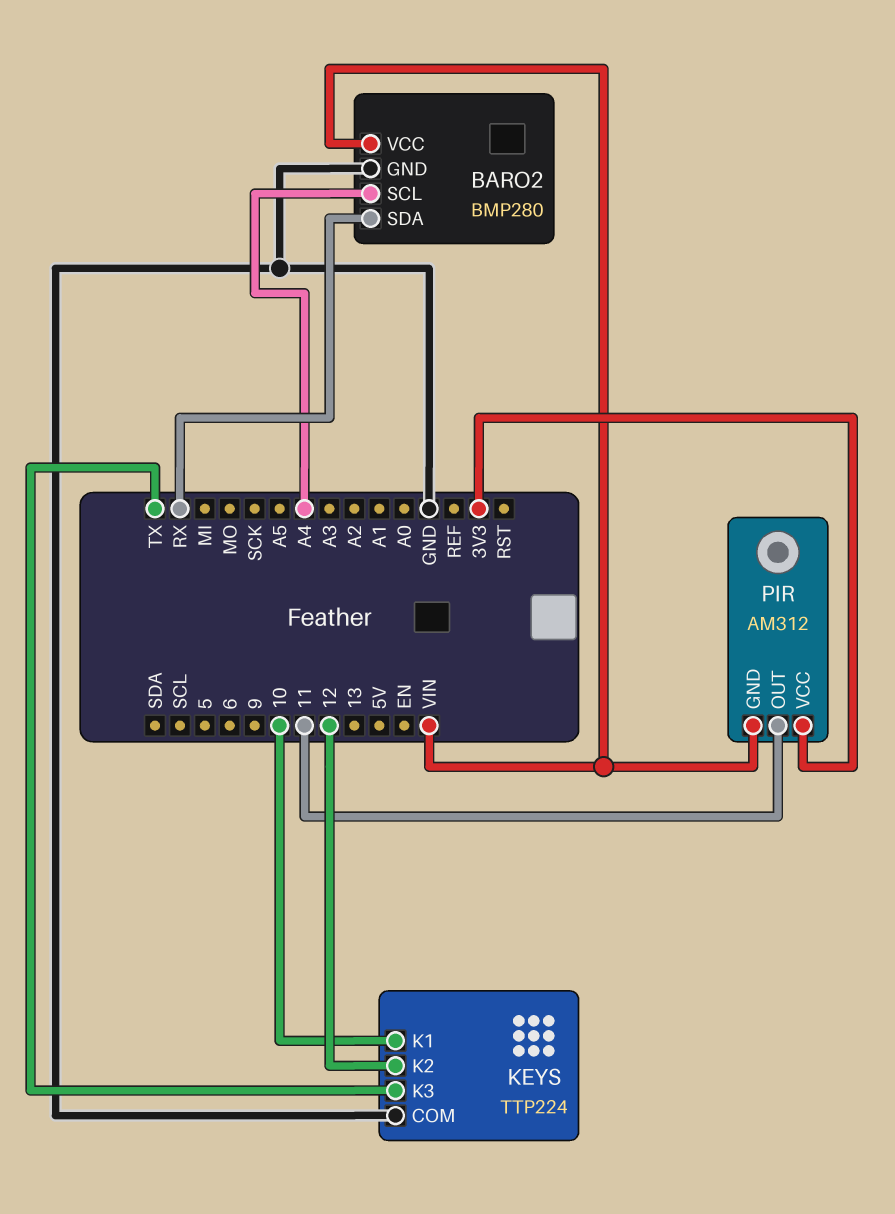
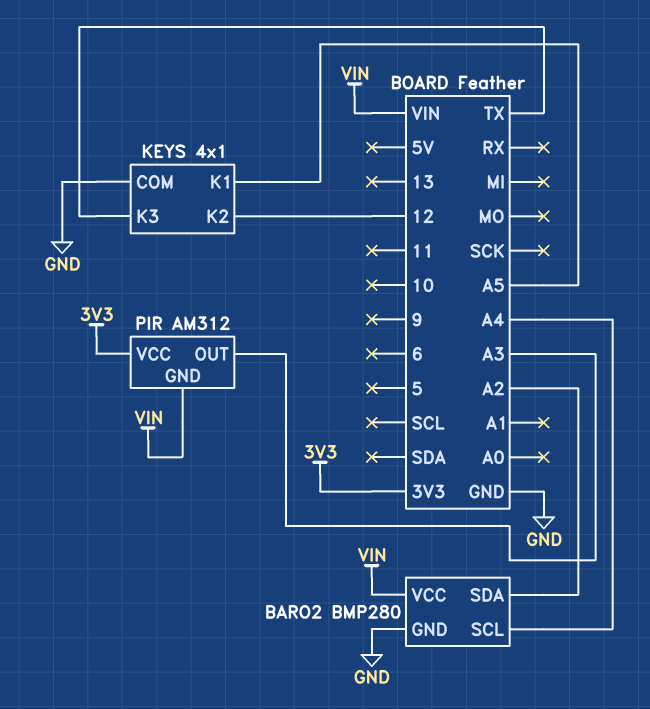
BARO2 pin SDA: RX -> A2
KEYS: TTP224 -> 4x1
KEYS pin K1: 10 -> A5
PIR pin OUT: 11 -> A3

